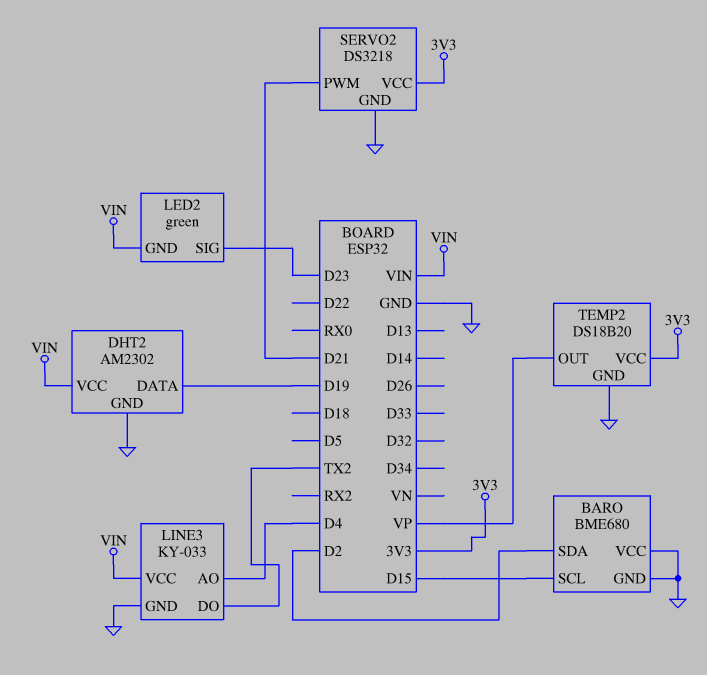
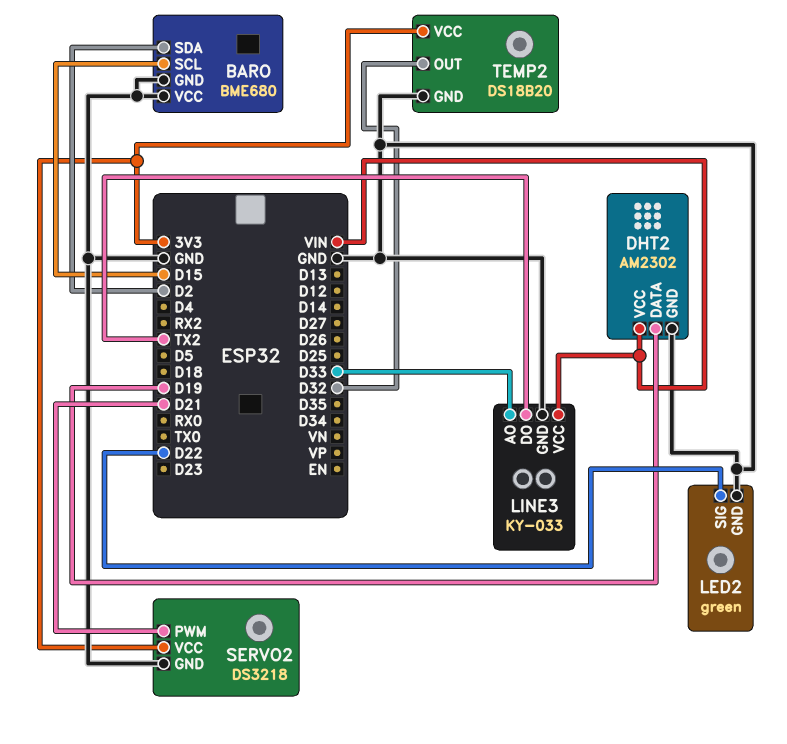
LED2 pin GND: VIN -> GND
LED2 pin SIG: D23 -> D22
LINE3 pin AO: D4 -> D33
TEMP2 pin OUT: VP -> D32

